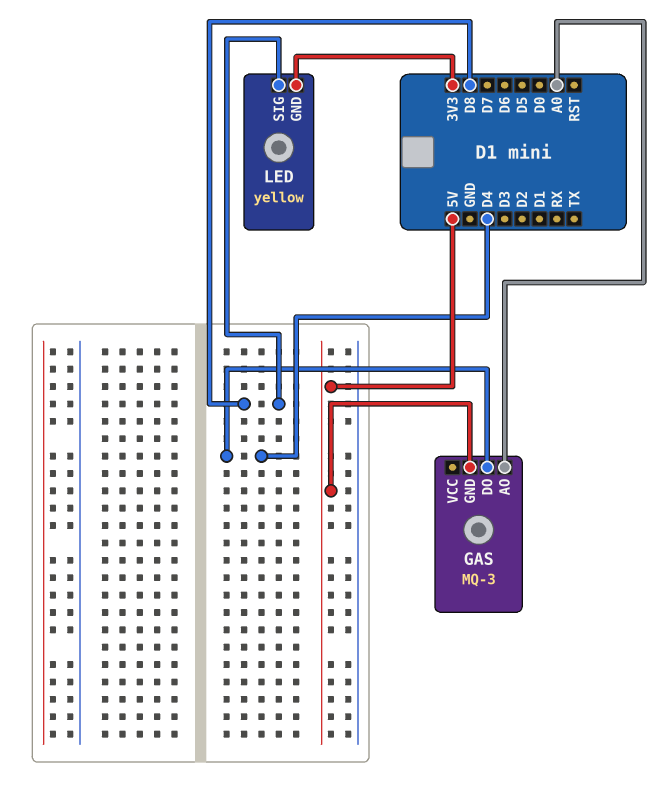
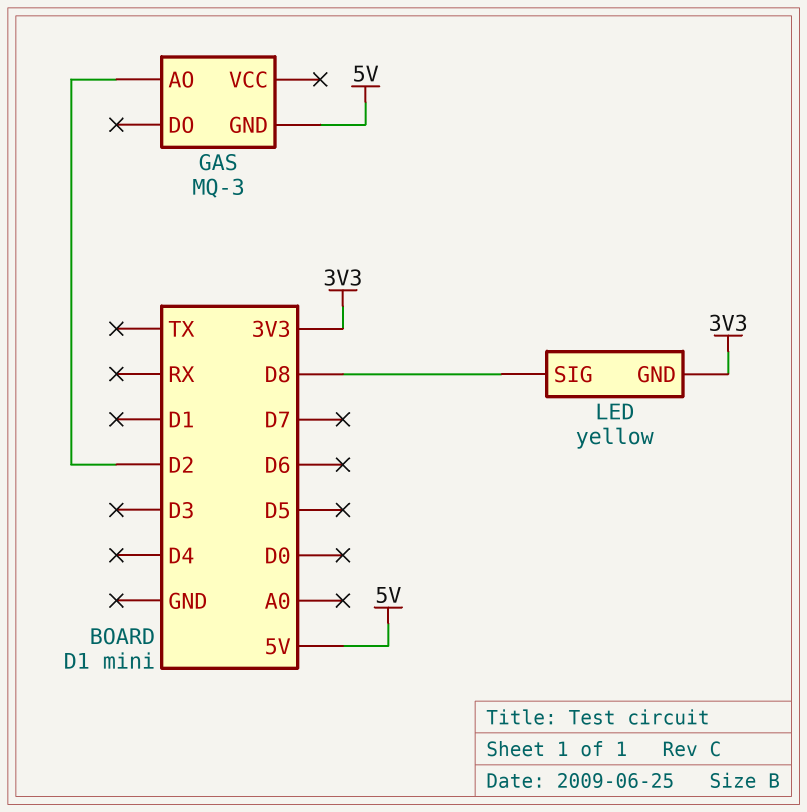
GAS pin AO: A0 -> D2
GAS pin DO: D4 -> none

